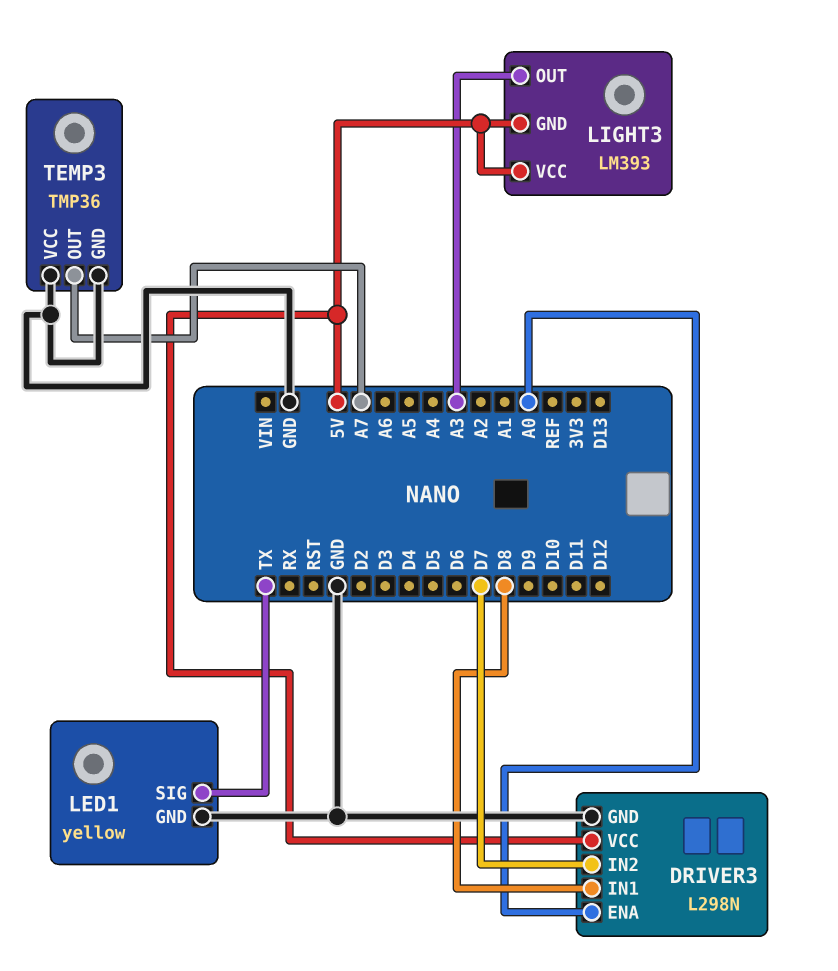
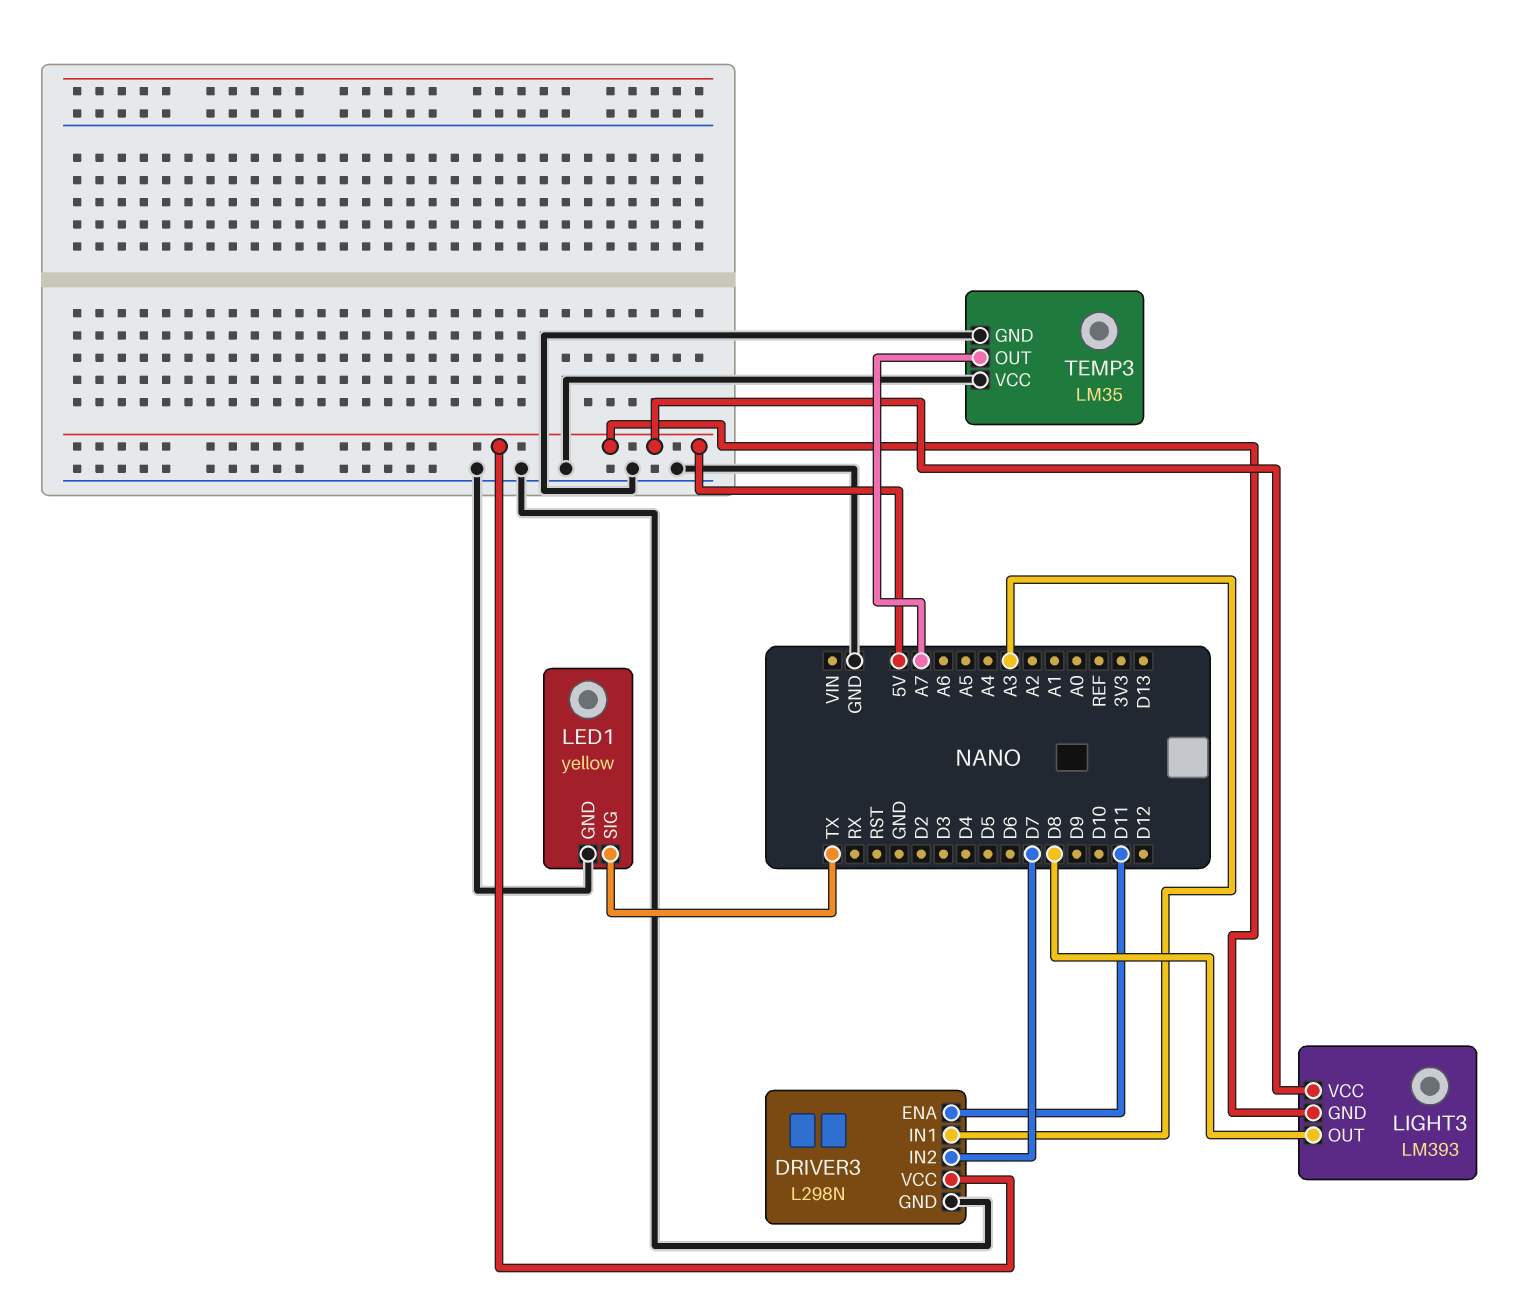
DRIVER3 pin ENA: A0 -> D11
DRIVER3 pin IN1: D8 -> A3
LIGHT3 pin OUT: A3 -> D8
TEMP3: TMP36 -> LM35

